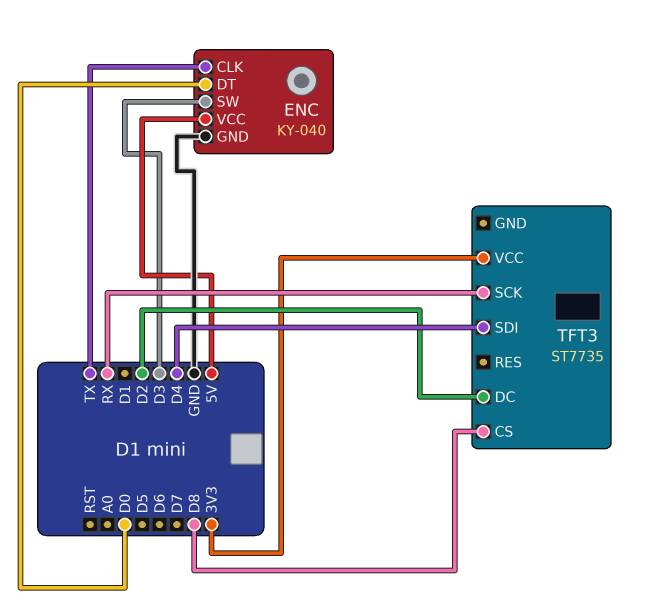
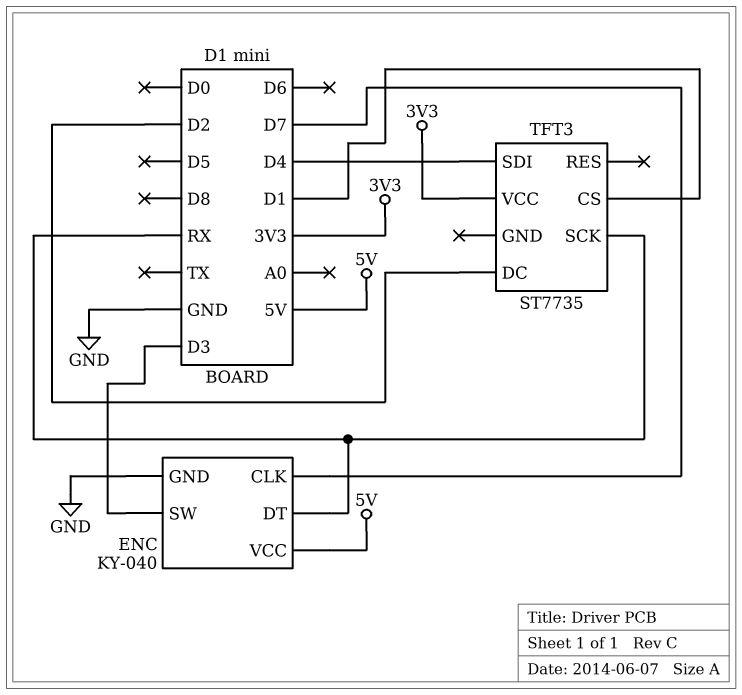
ENC pin CLK: TX -> D7
ENC pin DT: D0 -> RX
TFT3 pin CS: D8 -> D1

